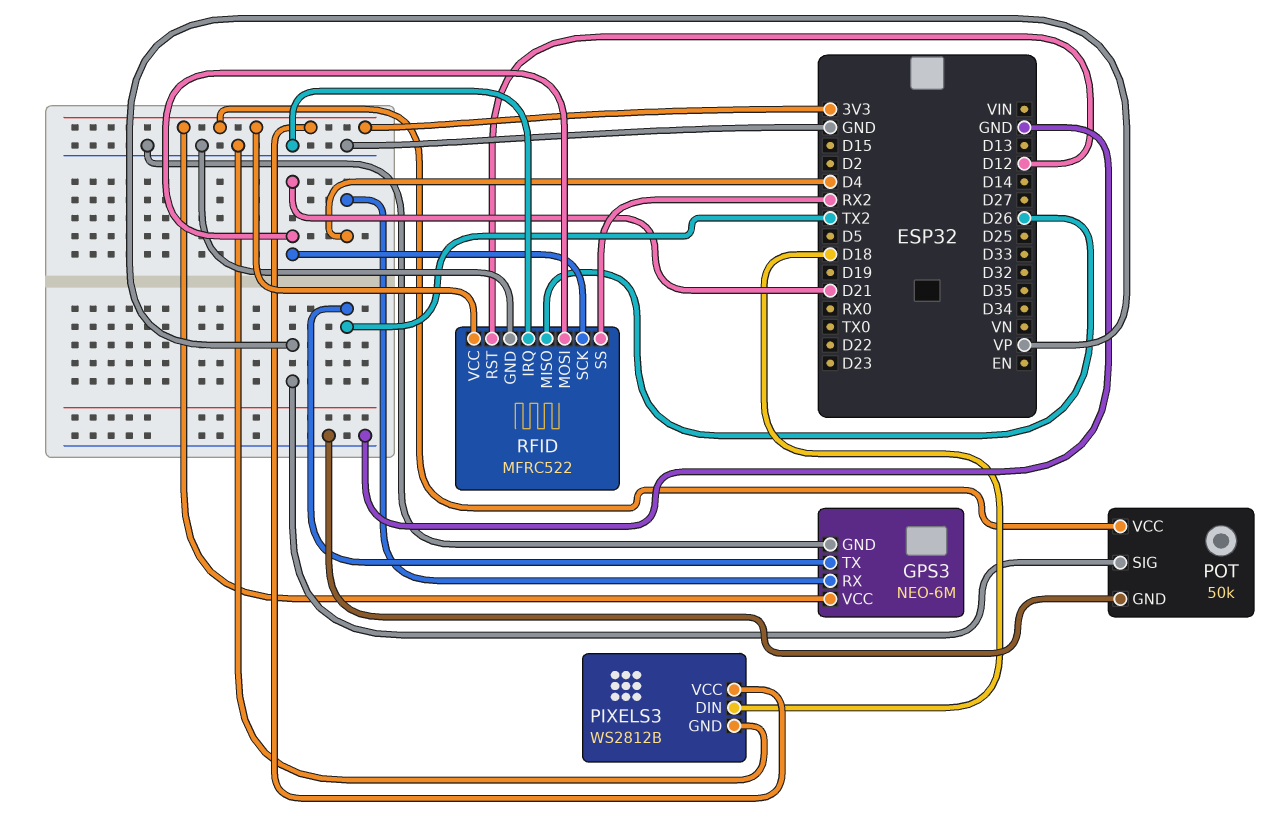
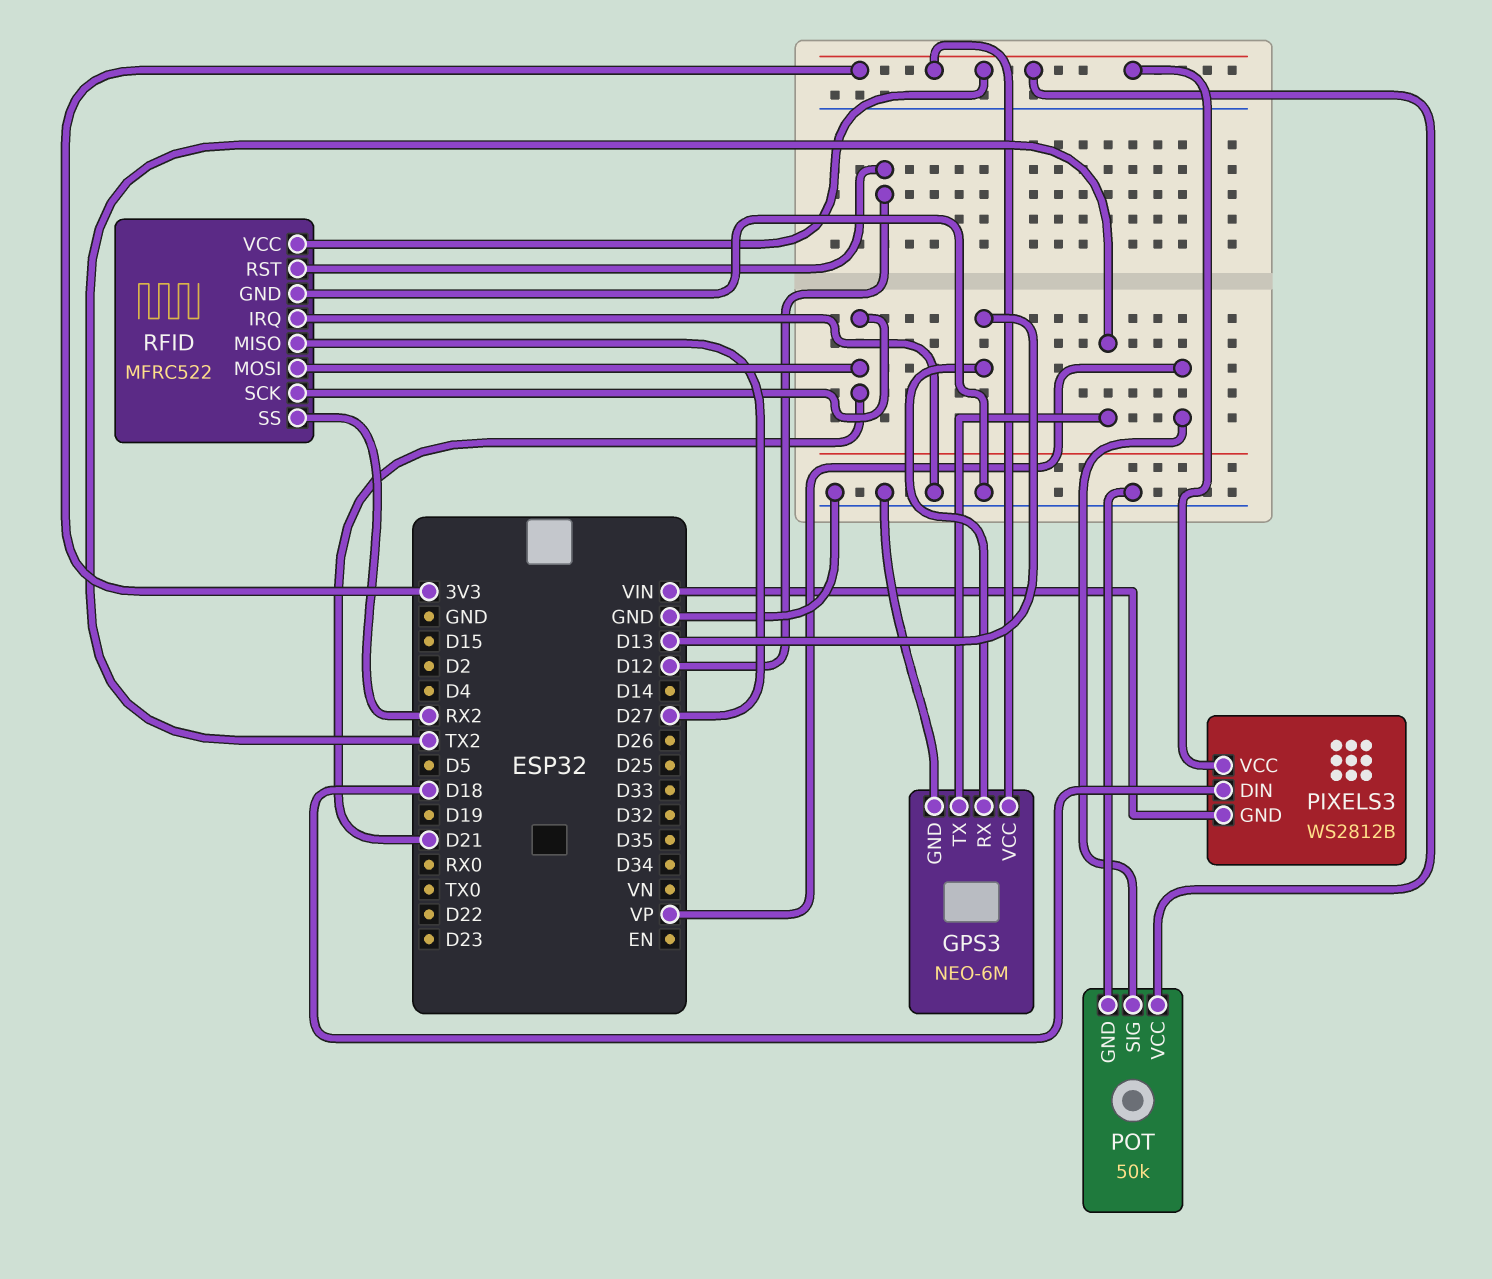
GPS3 pin RX: D4 -> D13
PIXELS3 pin GND: GND -> VIN
RFID pin MISO: D26 -> D27

